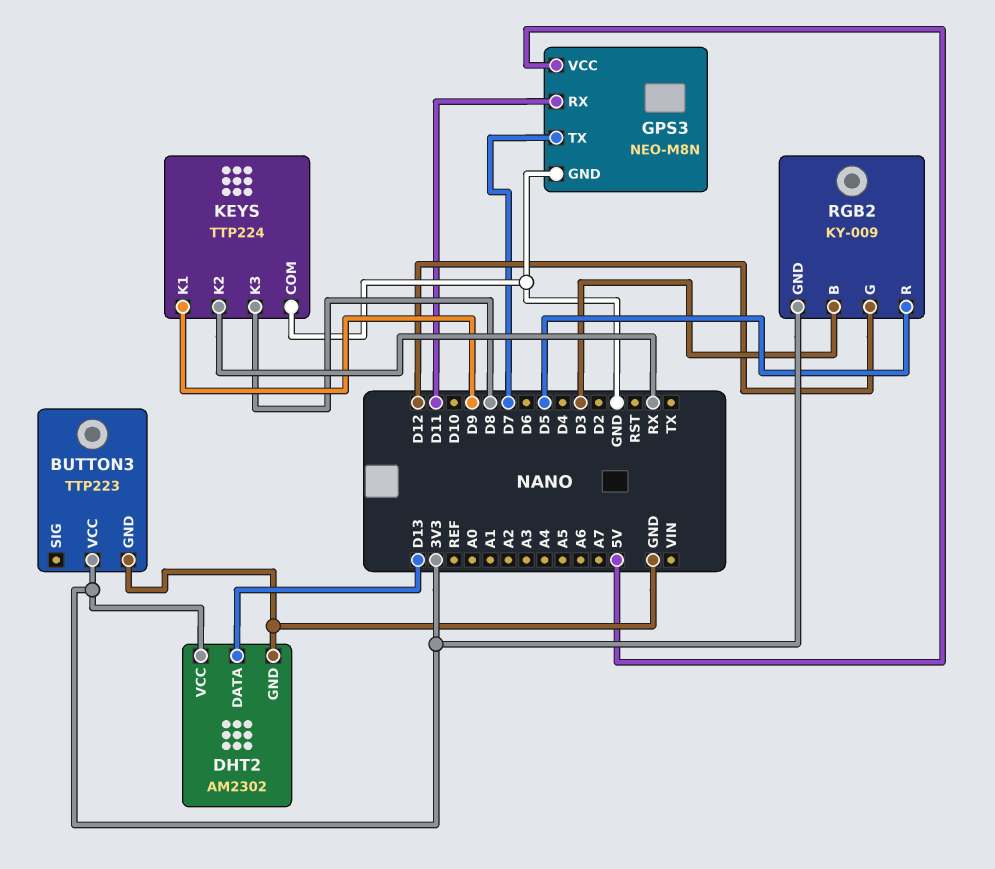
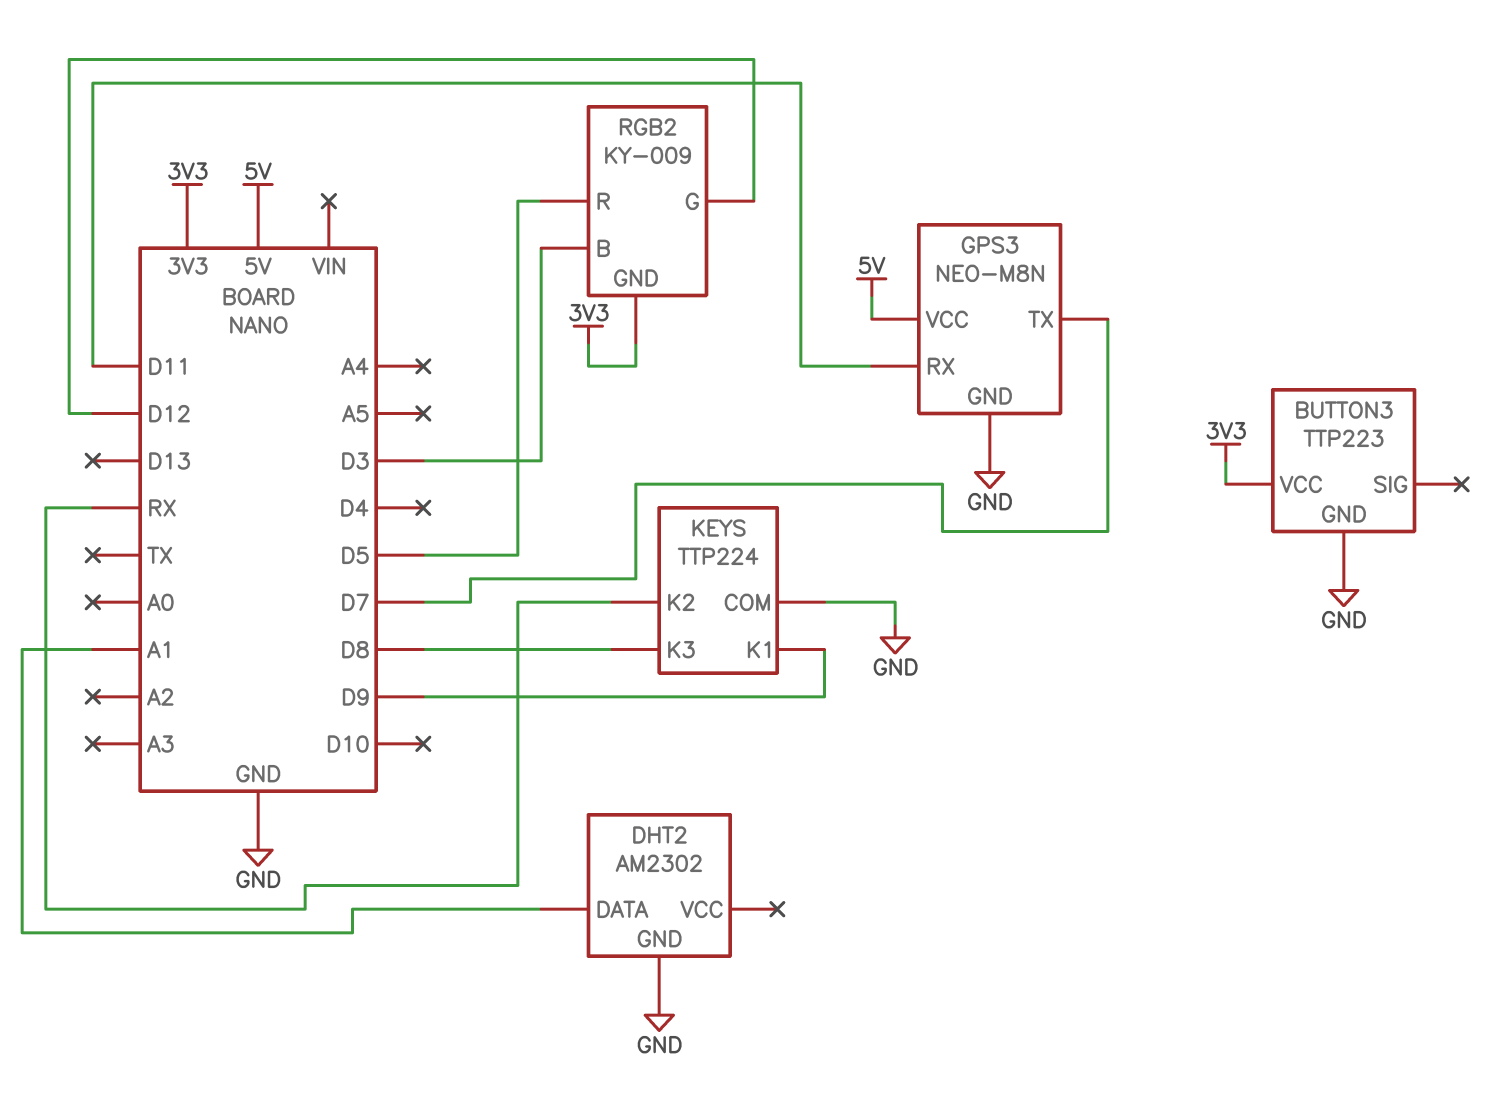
DHT2 pin DATA: D13 -> A1
DHT2 pin VCC: 3V3 -> none

